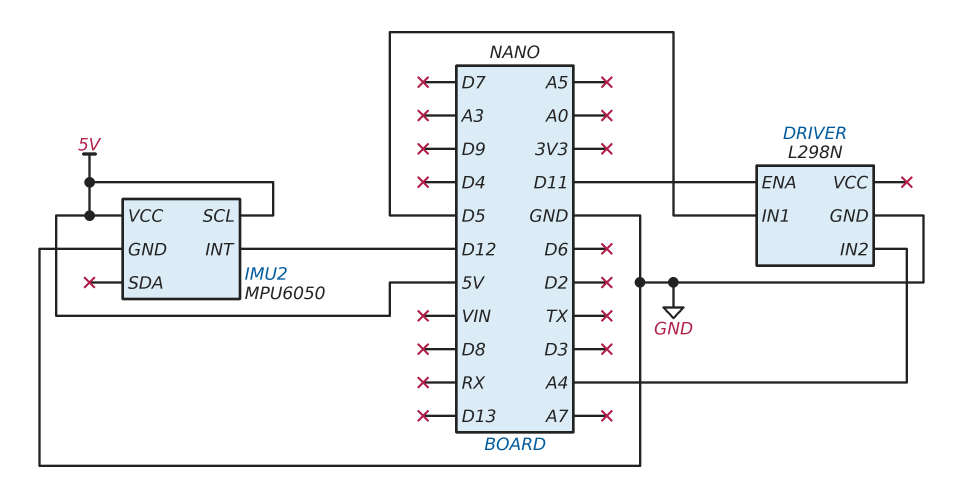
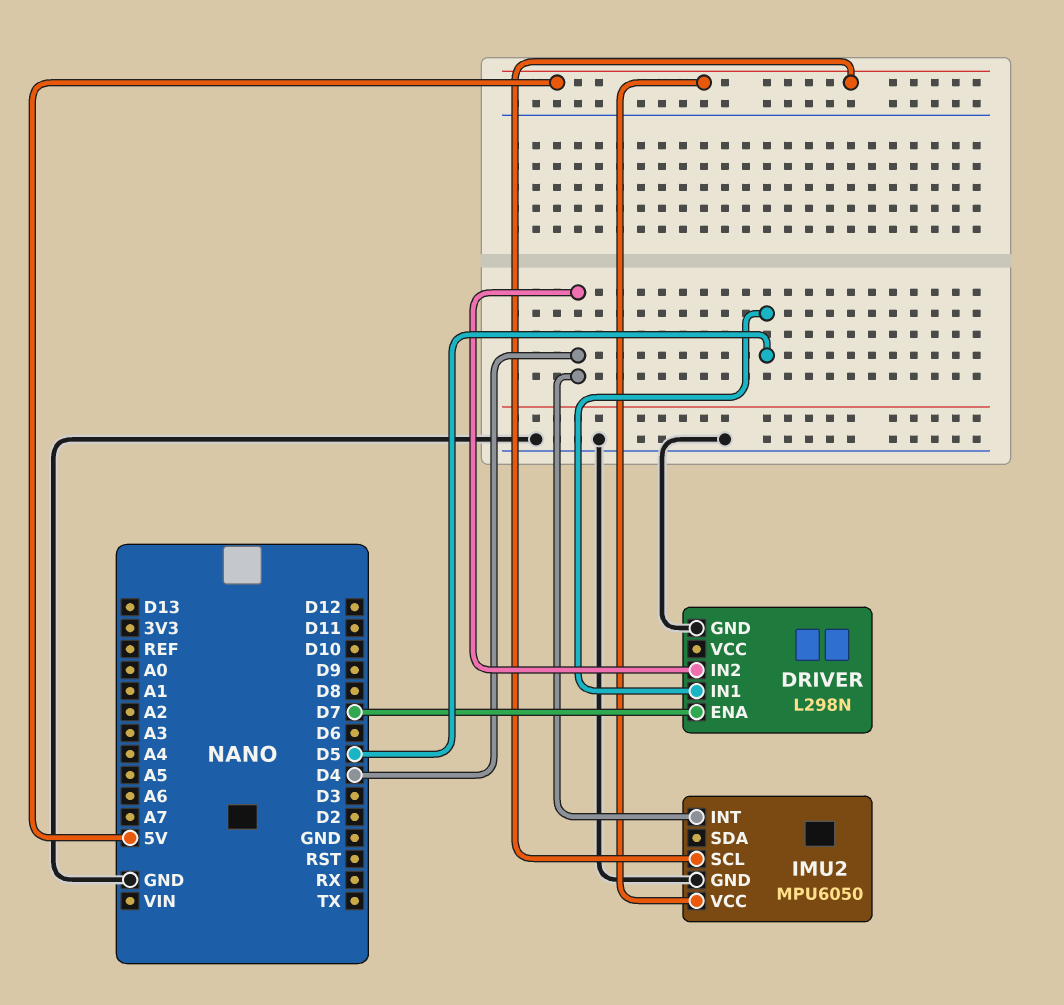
DRIVER pin ENA: D11 -> D7
DRIVER pin IN2: A4 -> D4
IMU2 pin INT: D12 -> D4

